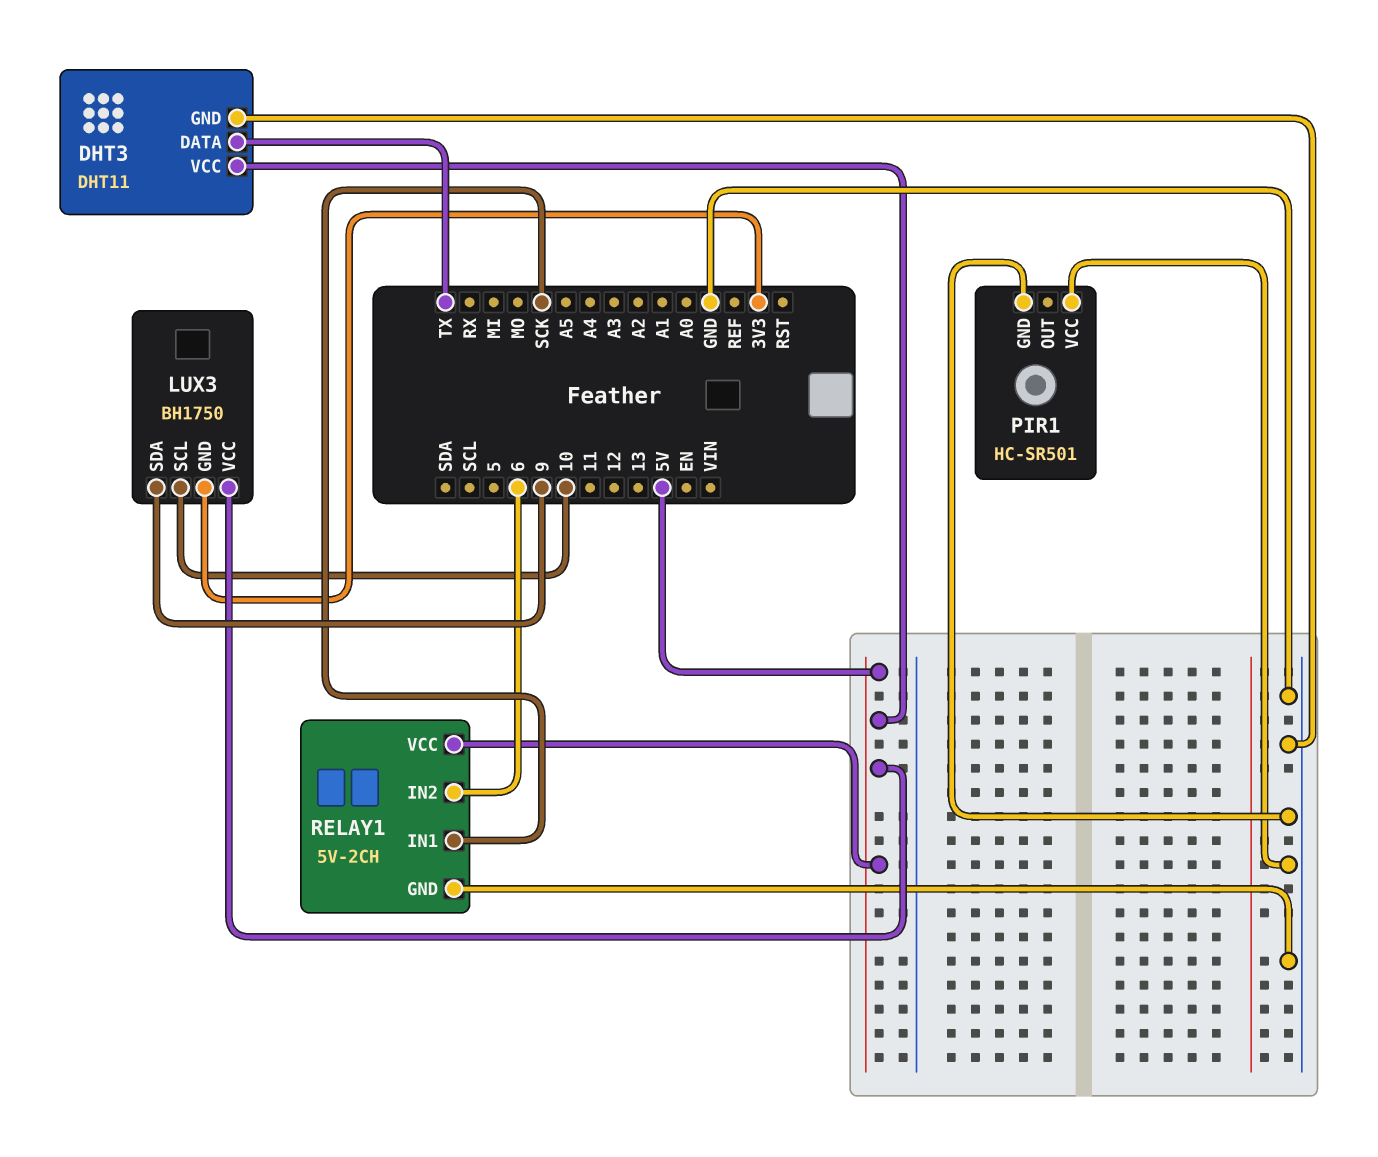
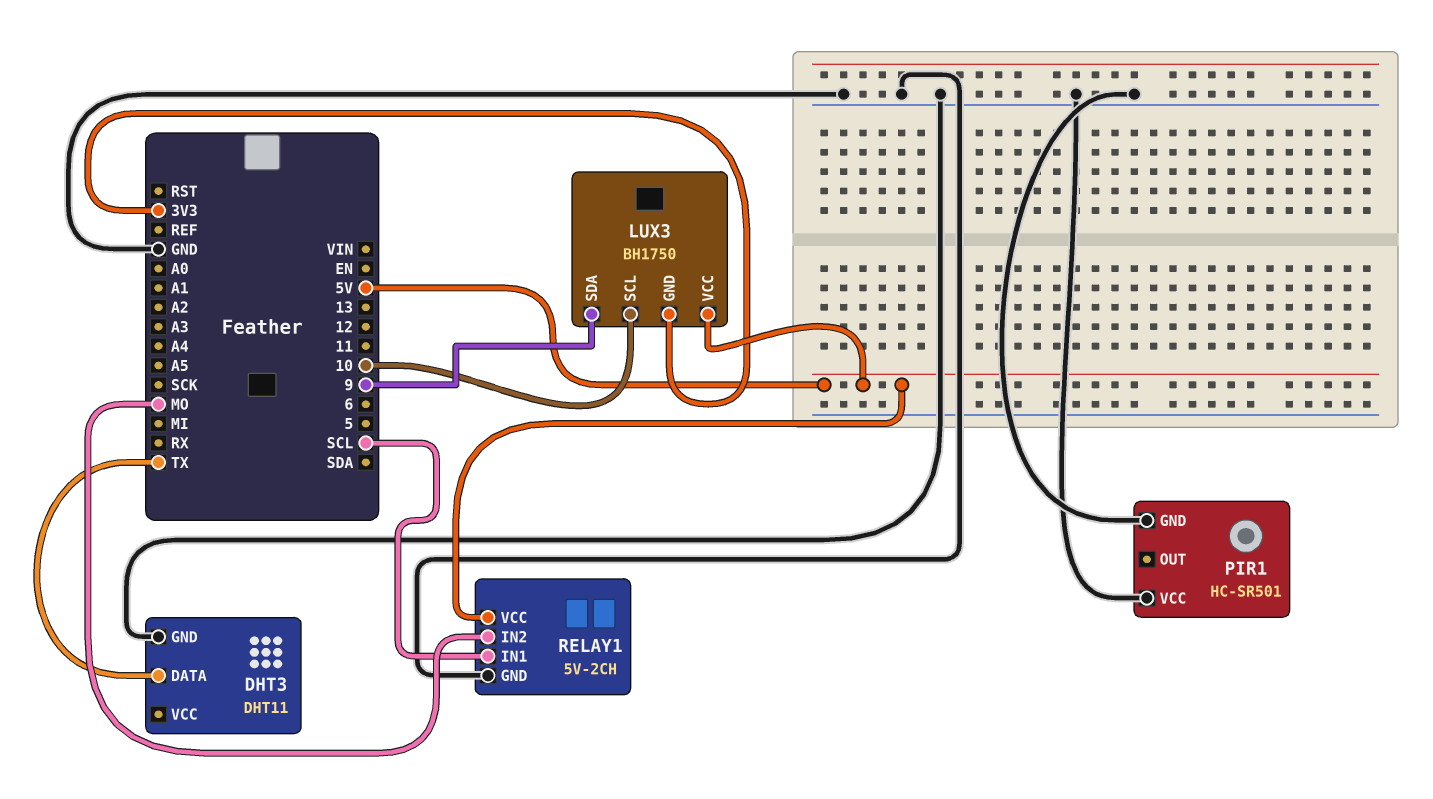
DHT3 pin VCC: 5V -> none
RELAY1 pin IN1: SCK -> SCL
RELAY1 pin IN2: 6 -> MO

